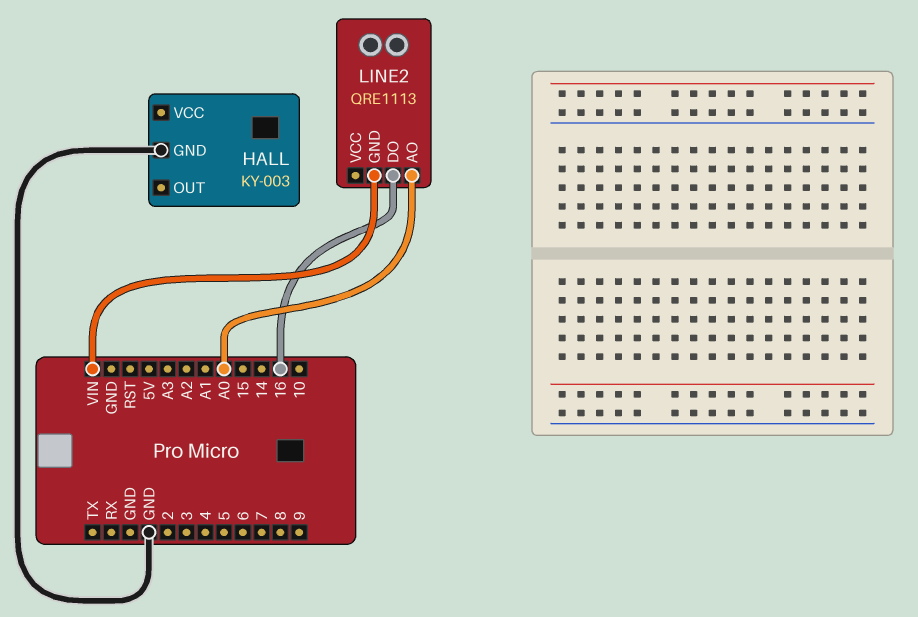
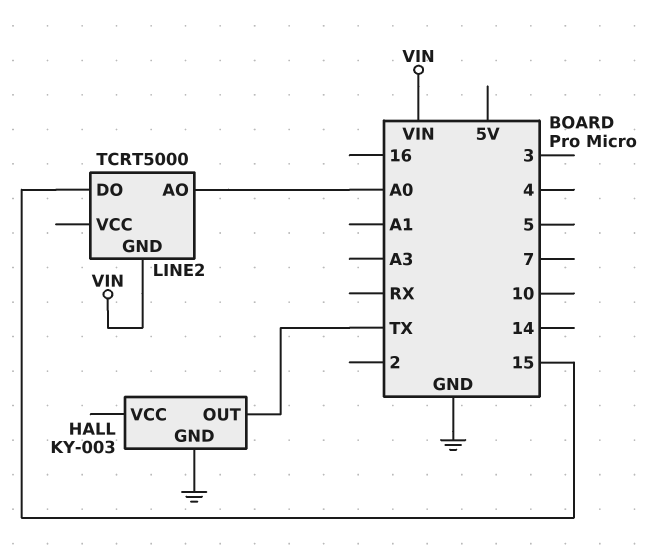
HALL pin OUT: none -> TX
LINE2: QRE1113 -> TCRT5000
LINE2 pin DO: 16 -> 15

